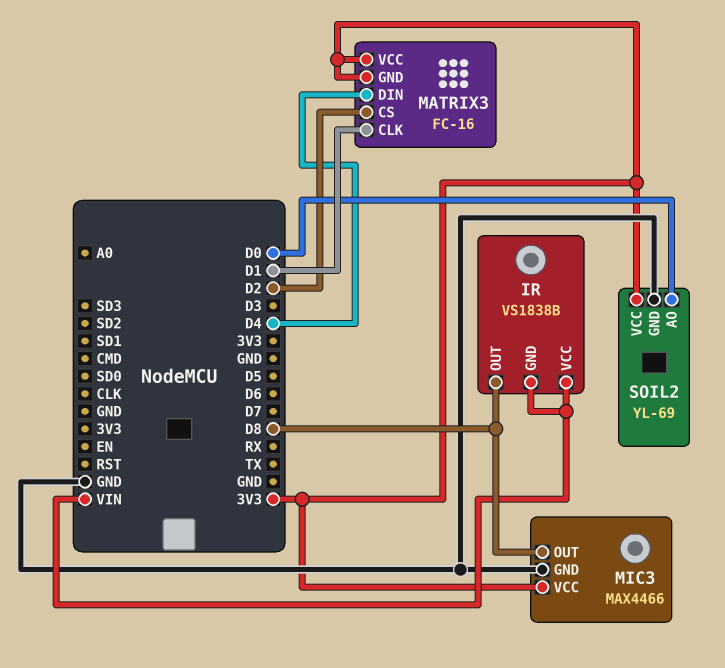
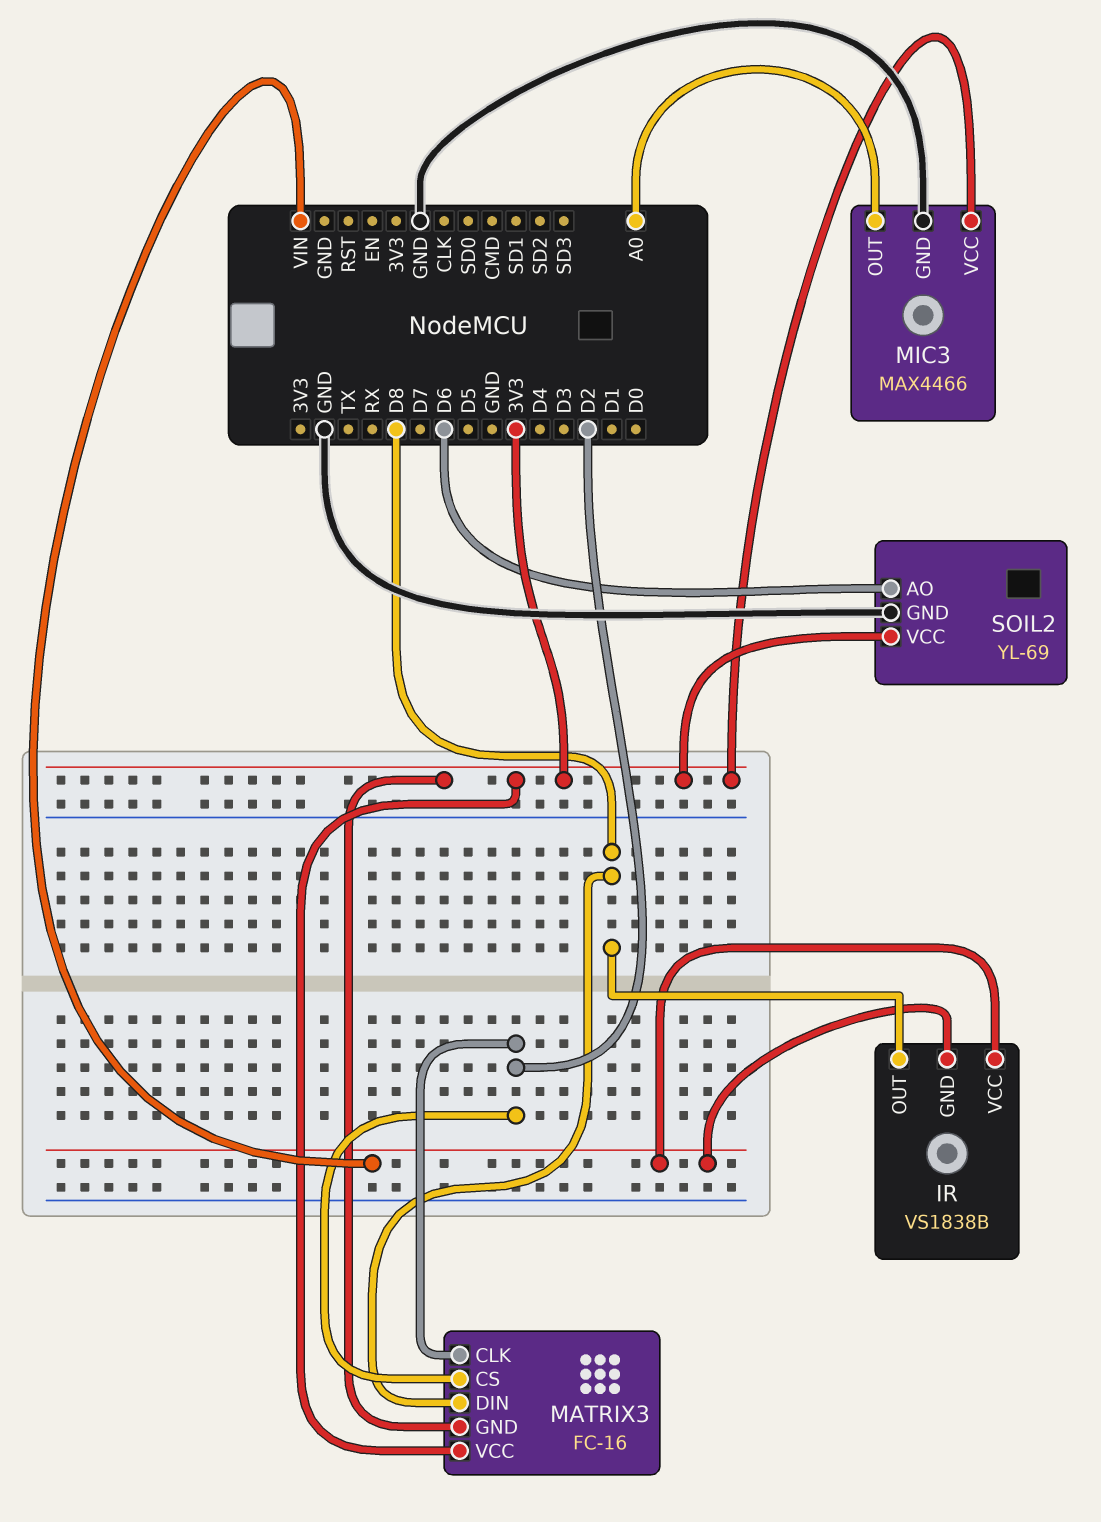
MATRIX3 pin CLK: D1 -> D2
MATRIX3 pin DIN: D4 -> D8
MIC3 pin OUT: D8 -> A0
SOIL2 pin AO: D0 -> D6

